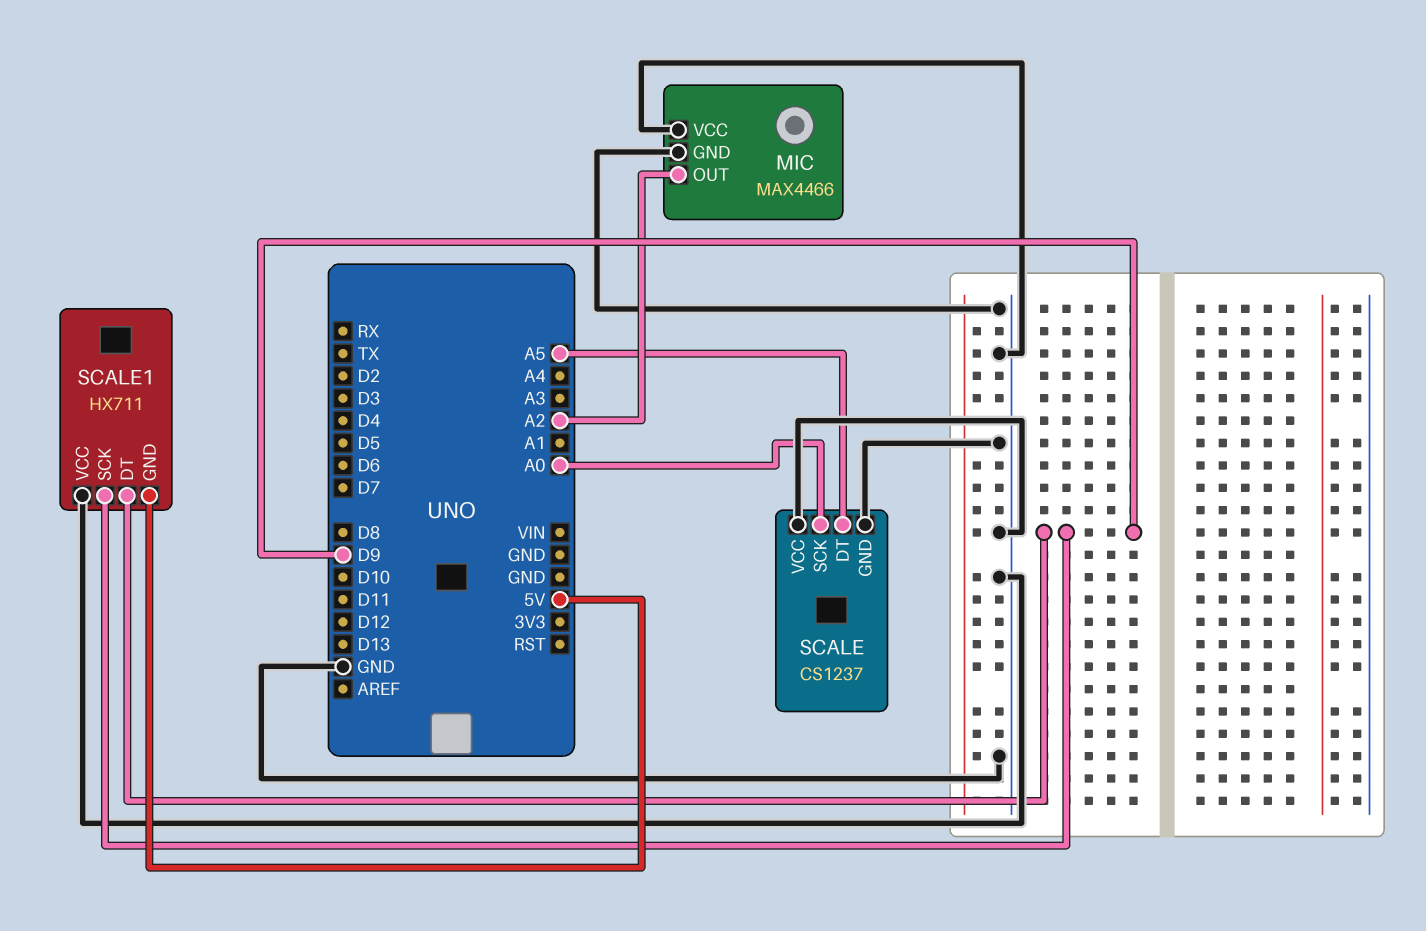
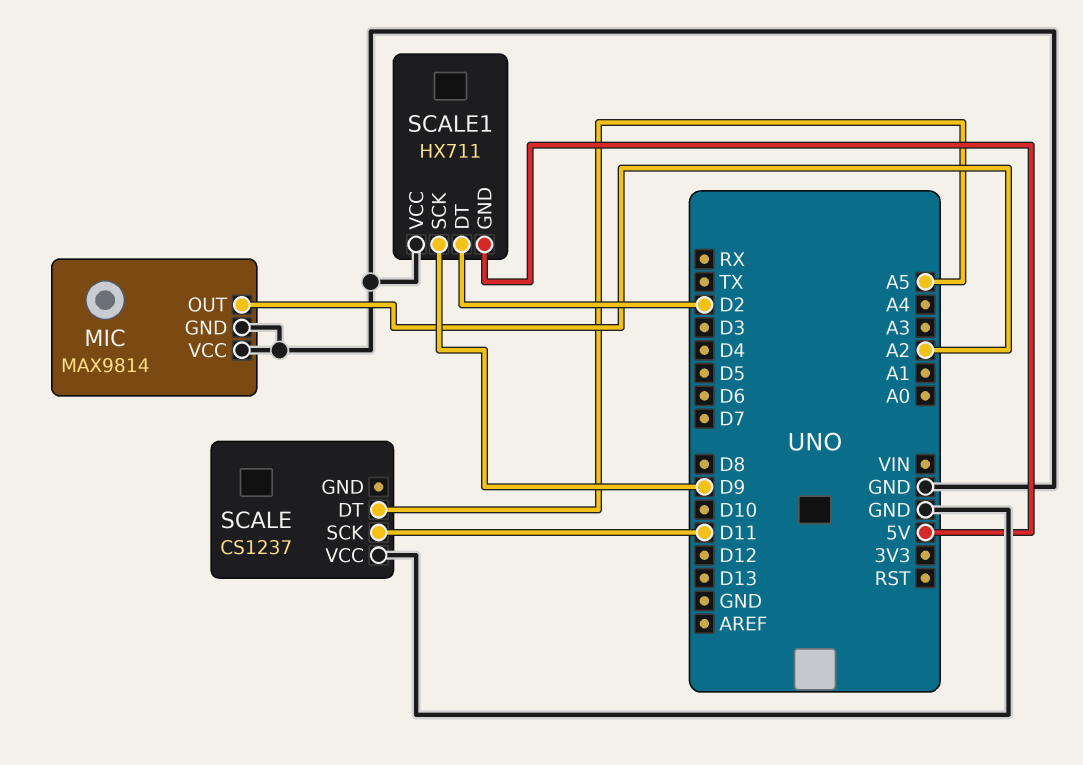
MIC: MAX4466 -> MAX9814
SCALE pin GND: GND -> none
SCALE pin SCK: A0 -> D11
SCALE1 pin DT: D9 -> D2

